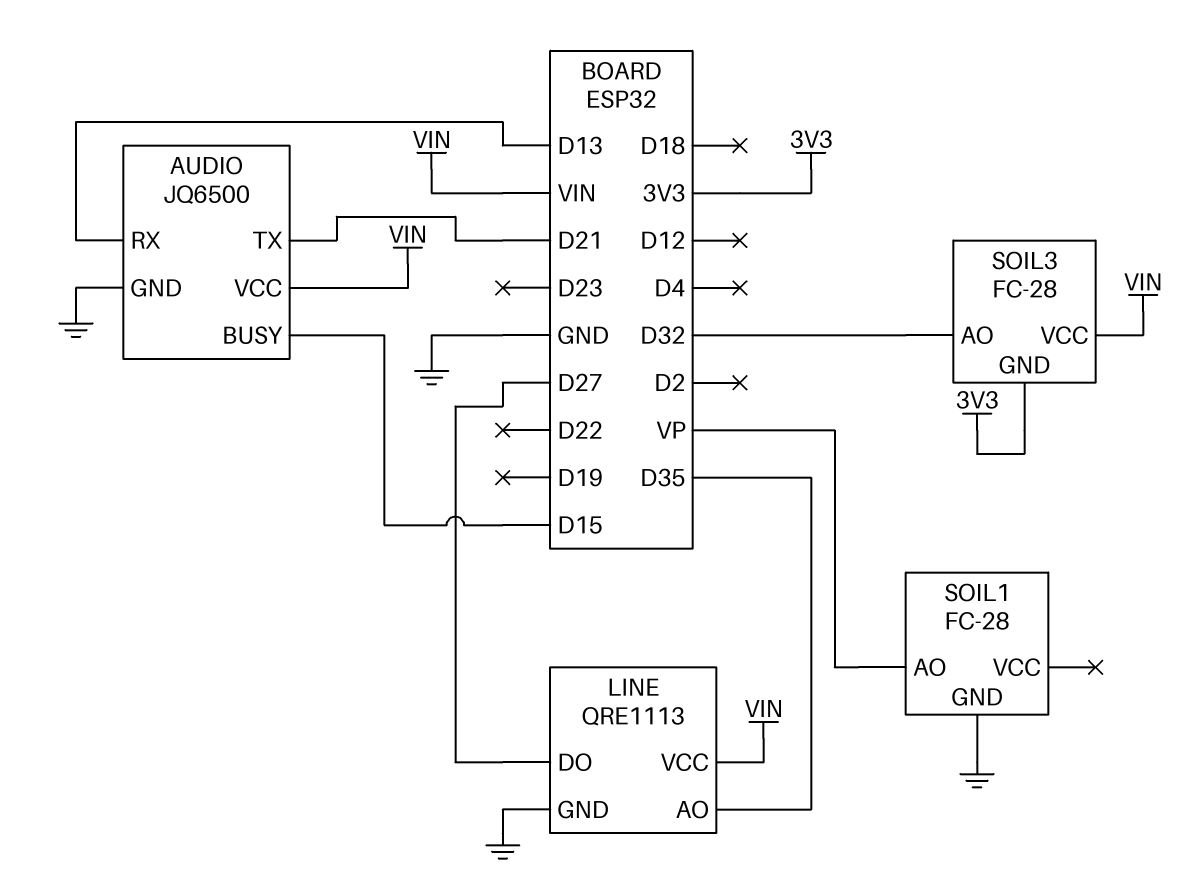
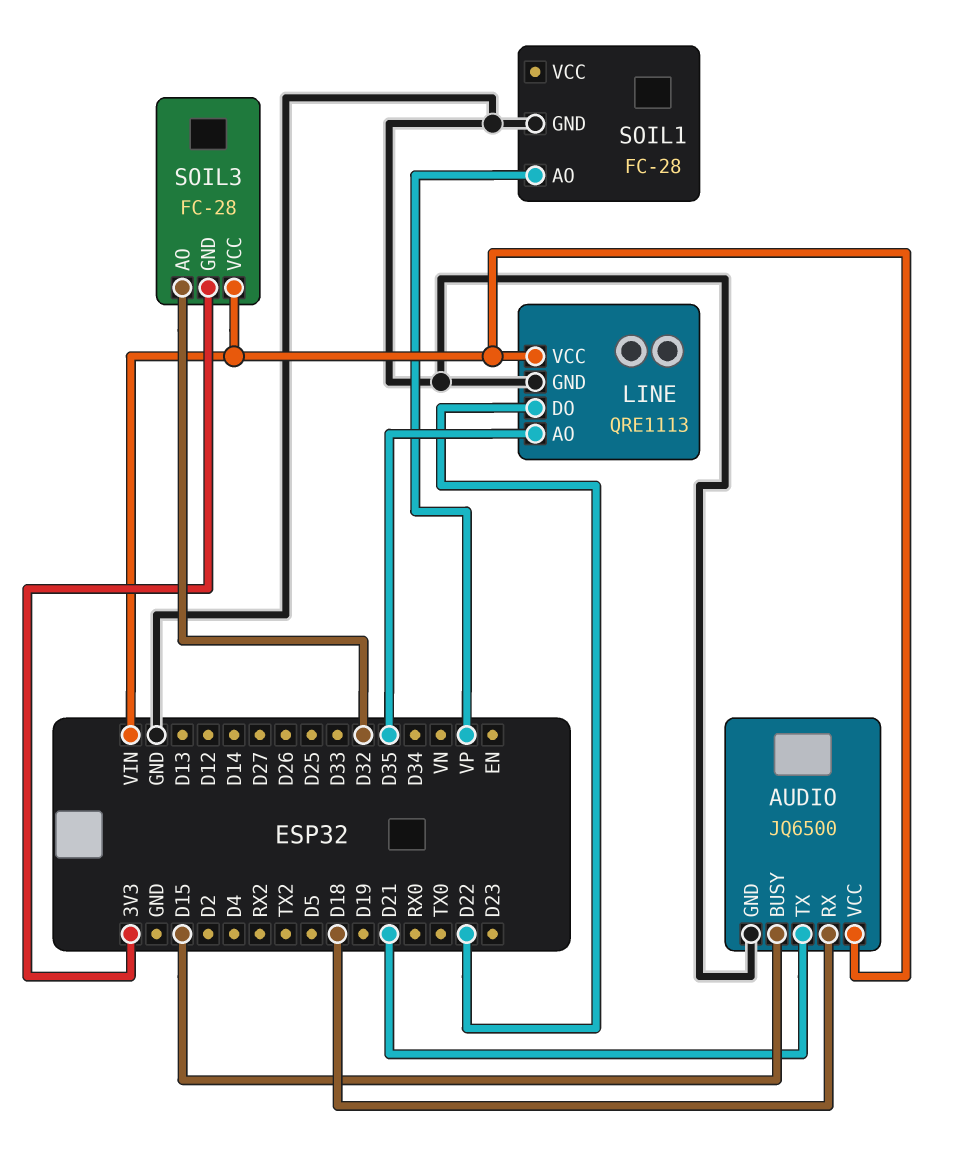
AUDIO pin RX: D13 -> D18
LINE pin DO: D27 -> D22

